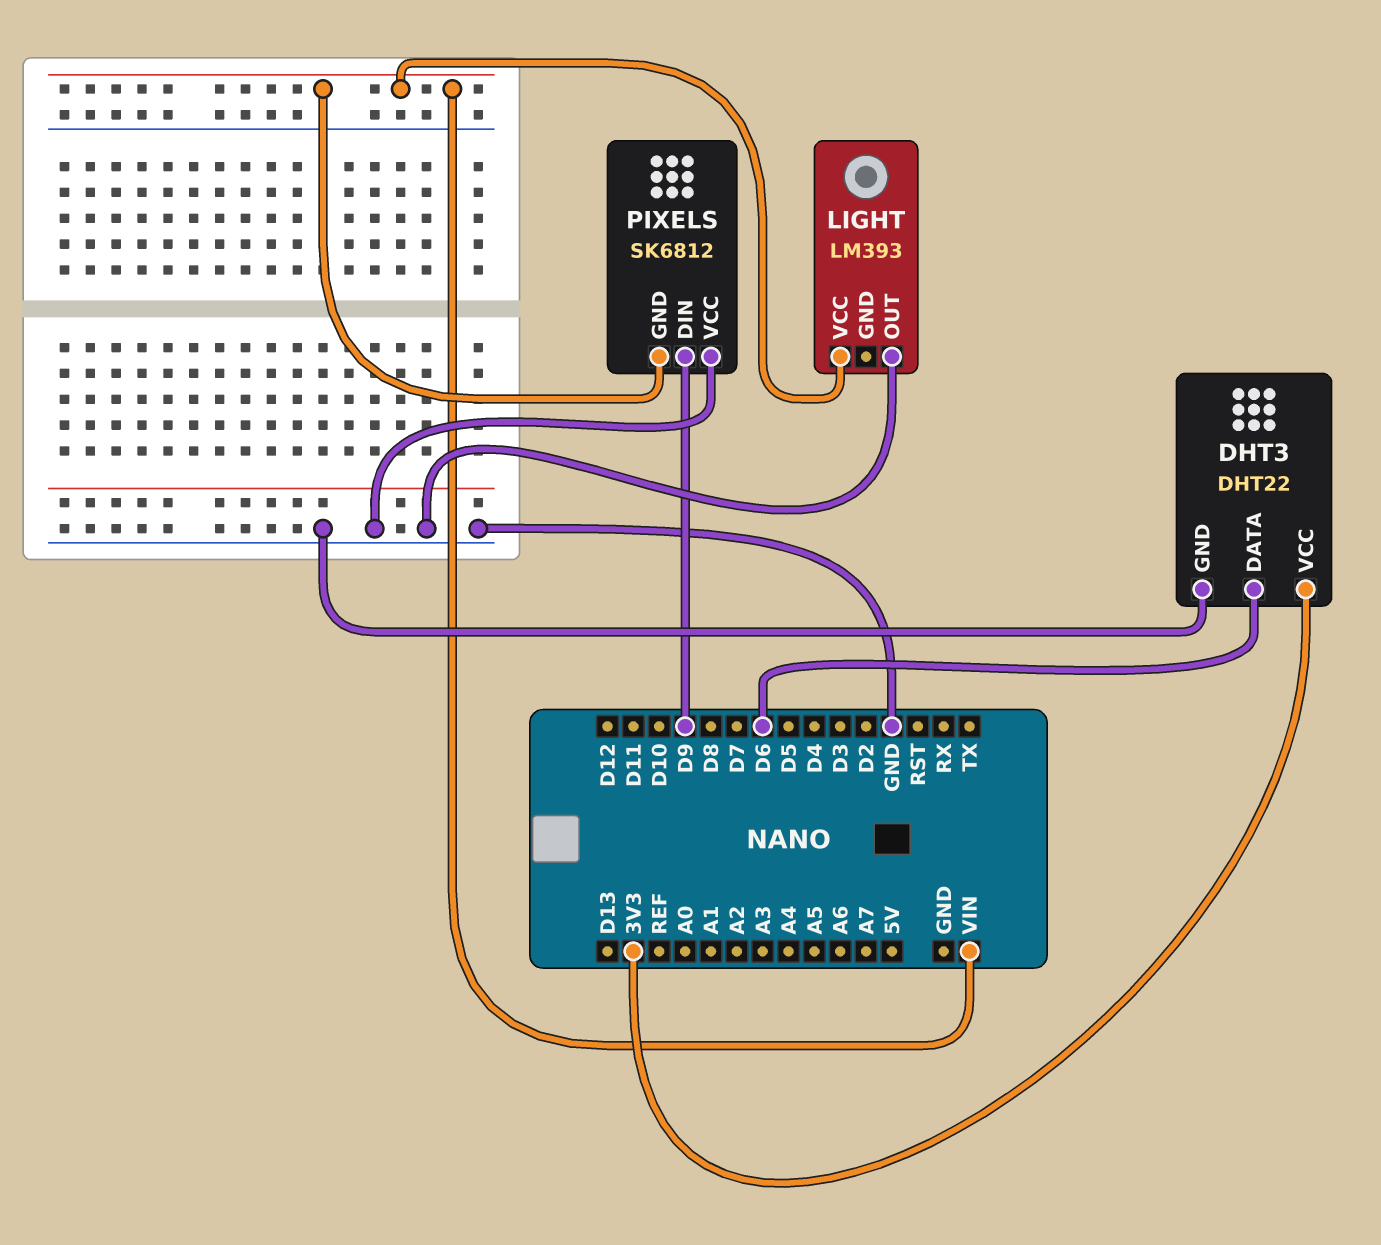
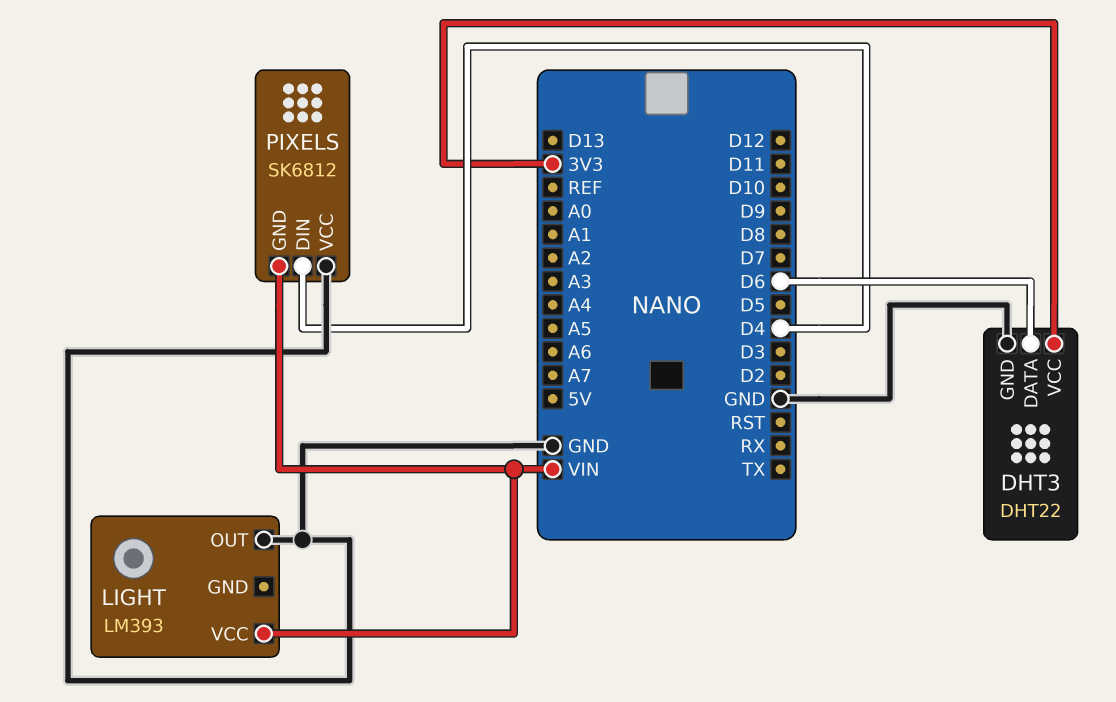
PIXELS pin DIN: D9 -> D4

